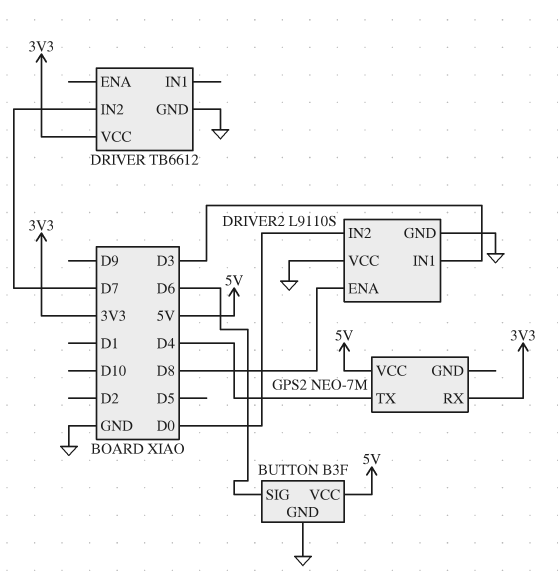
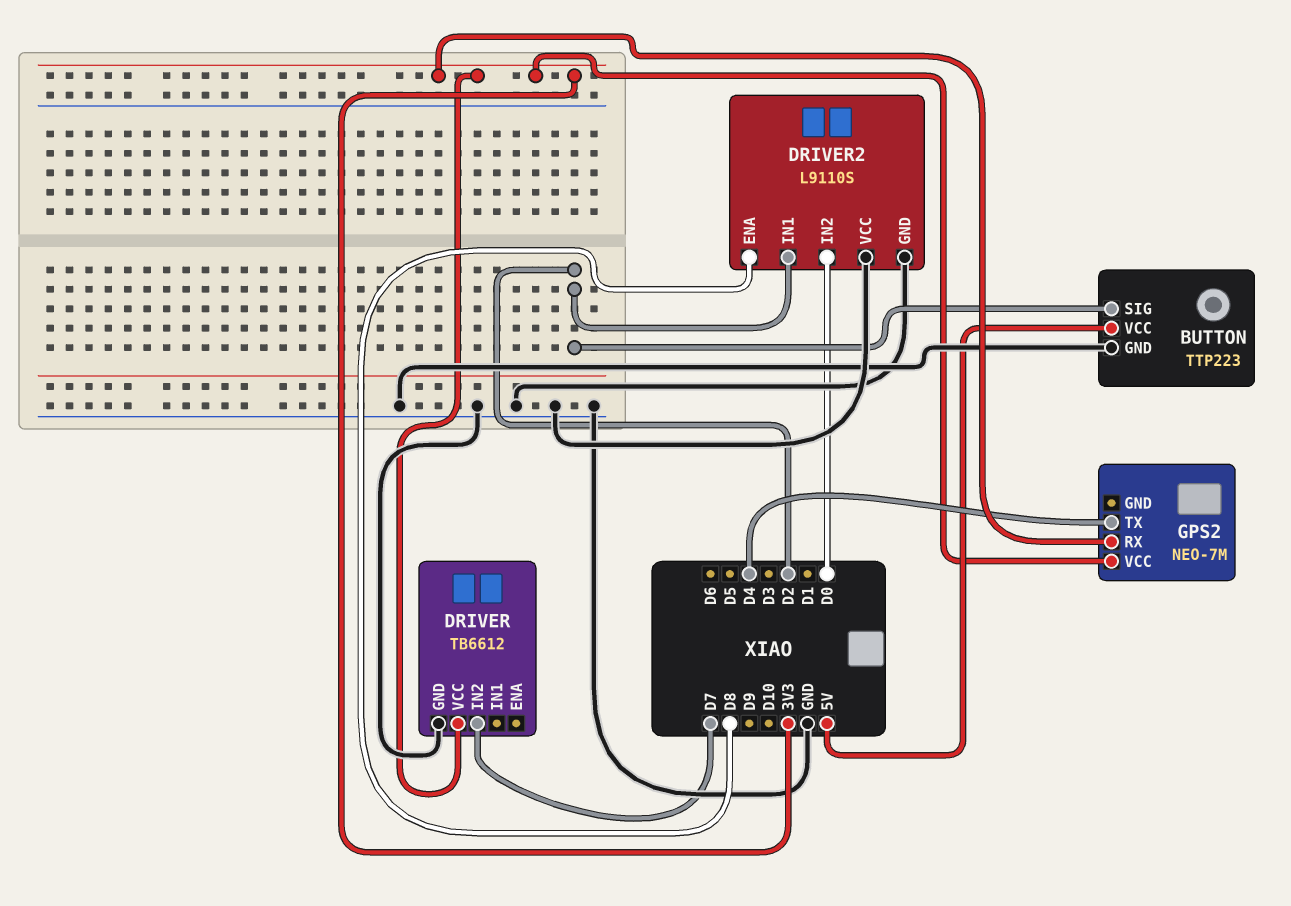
BUTTON: B3F -> TTP223
BUTTON pin SIG: D6 -> D2
DRIVER2 pin IN1: D3 -> D2
GPS2 pin VCC: 5V -> 3V3

